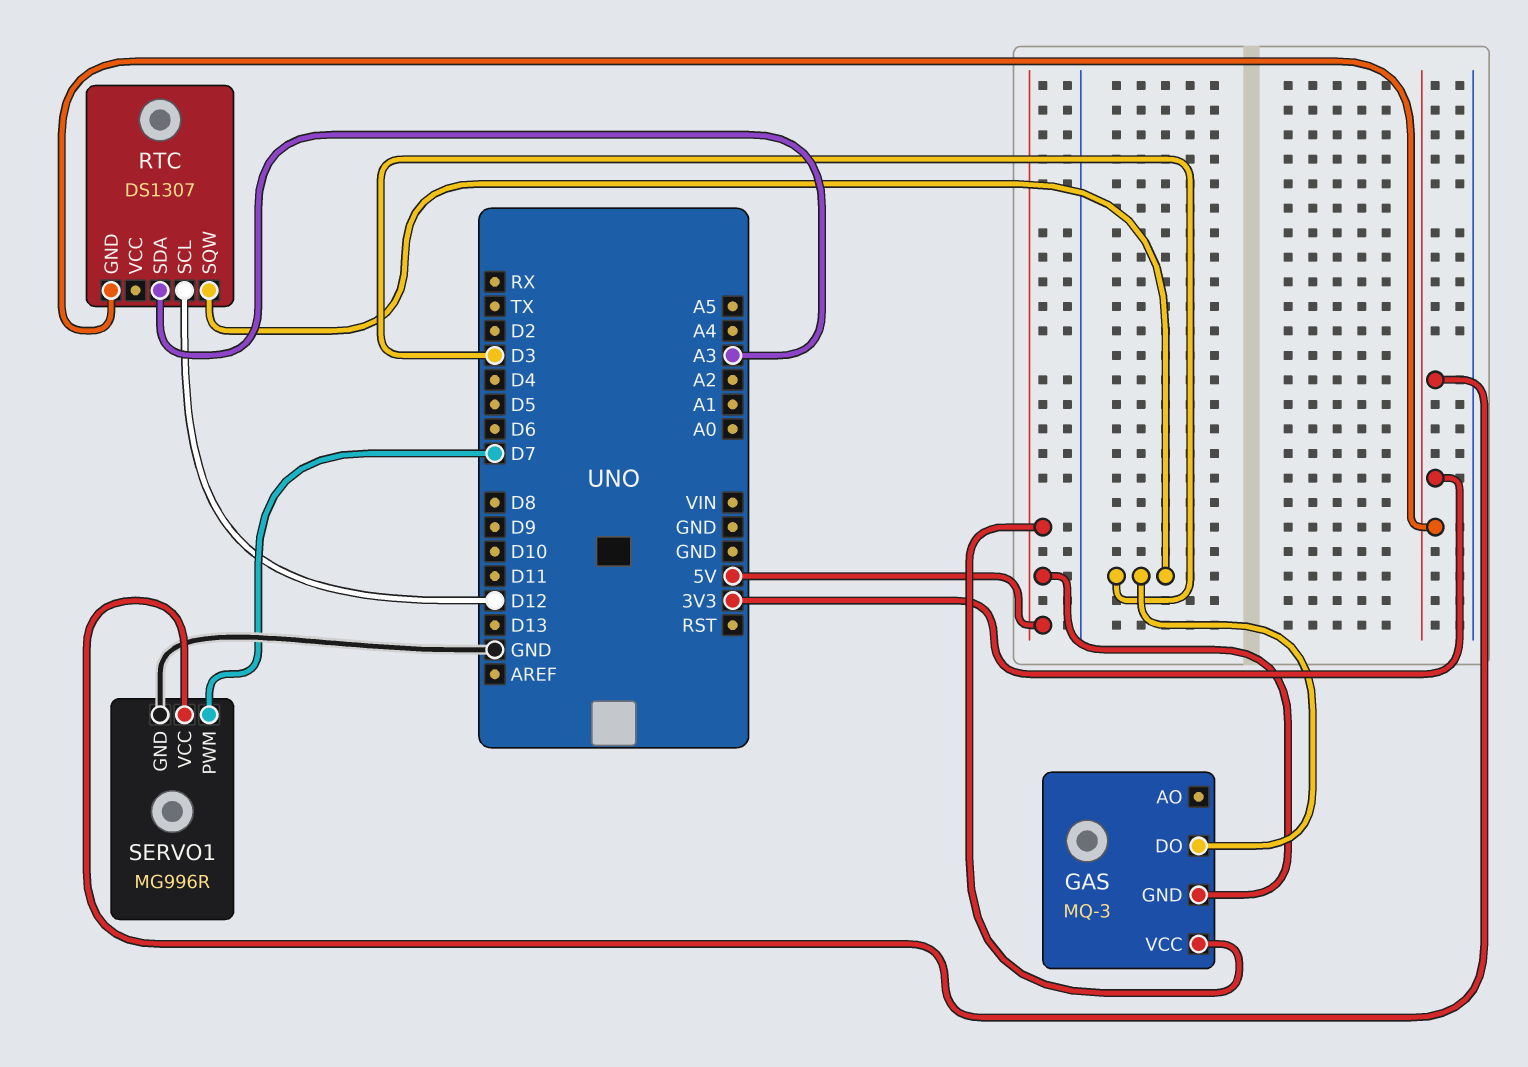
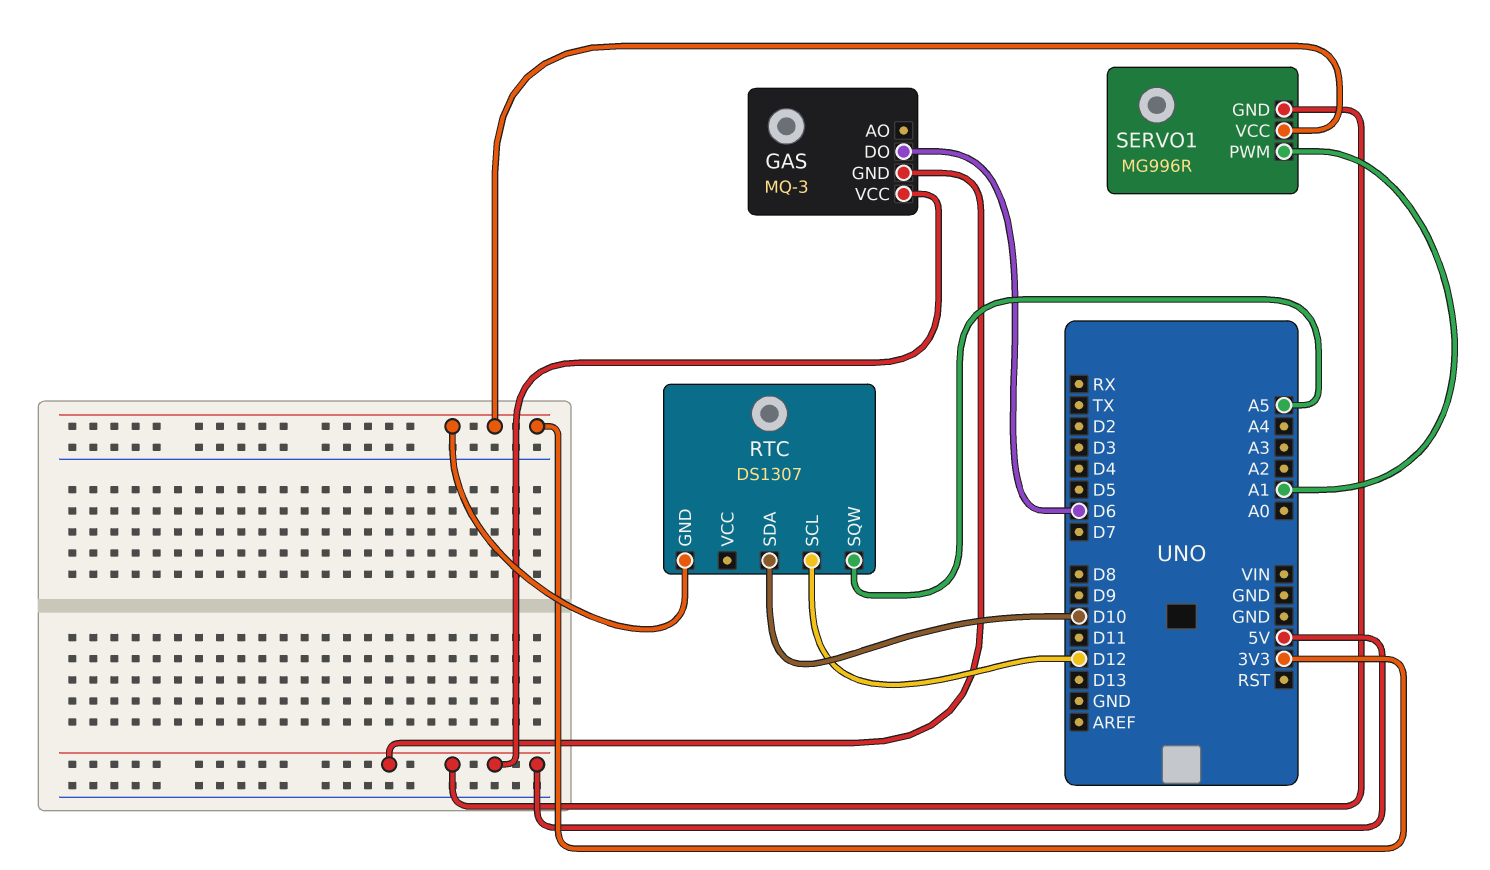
GAS pin DO: D3 -> D6
RTC pin SDA: A3 -> D10
RTC pin SQW: D3 -> A5
SERVO1 pin GND: GND -> 5V
SERVO1 pin PWM: D7 -> A1

